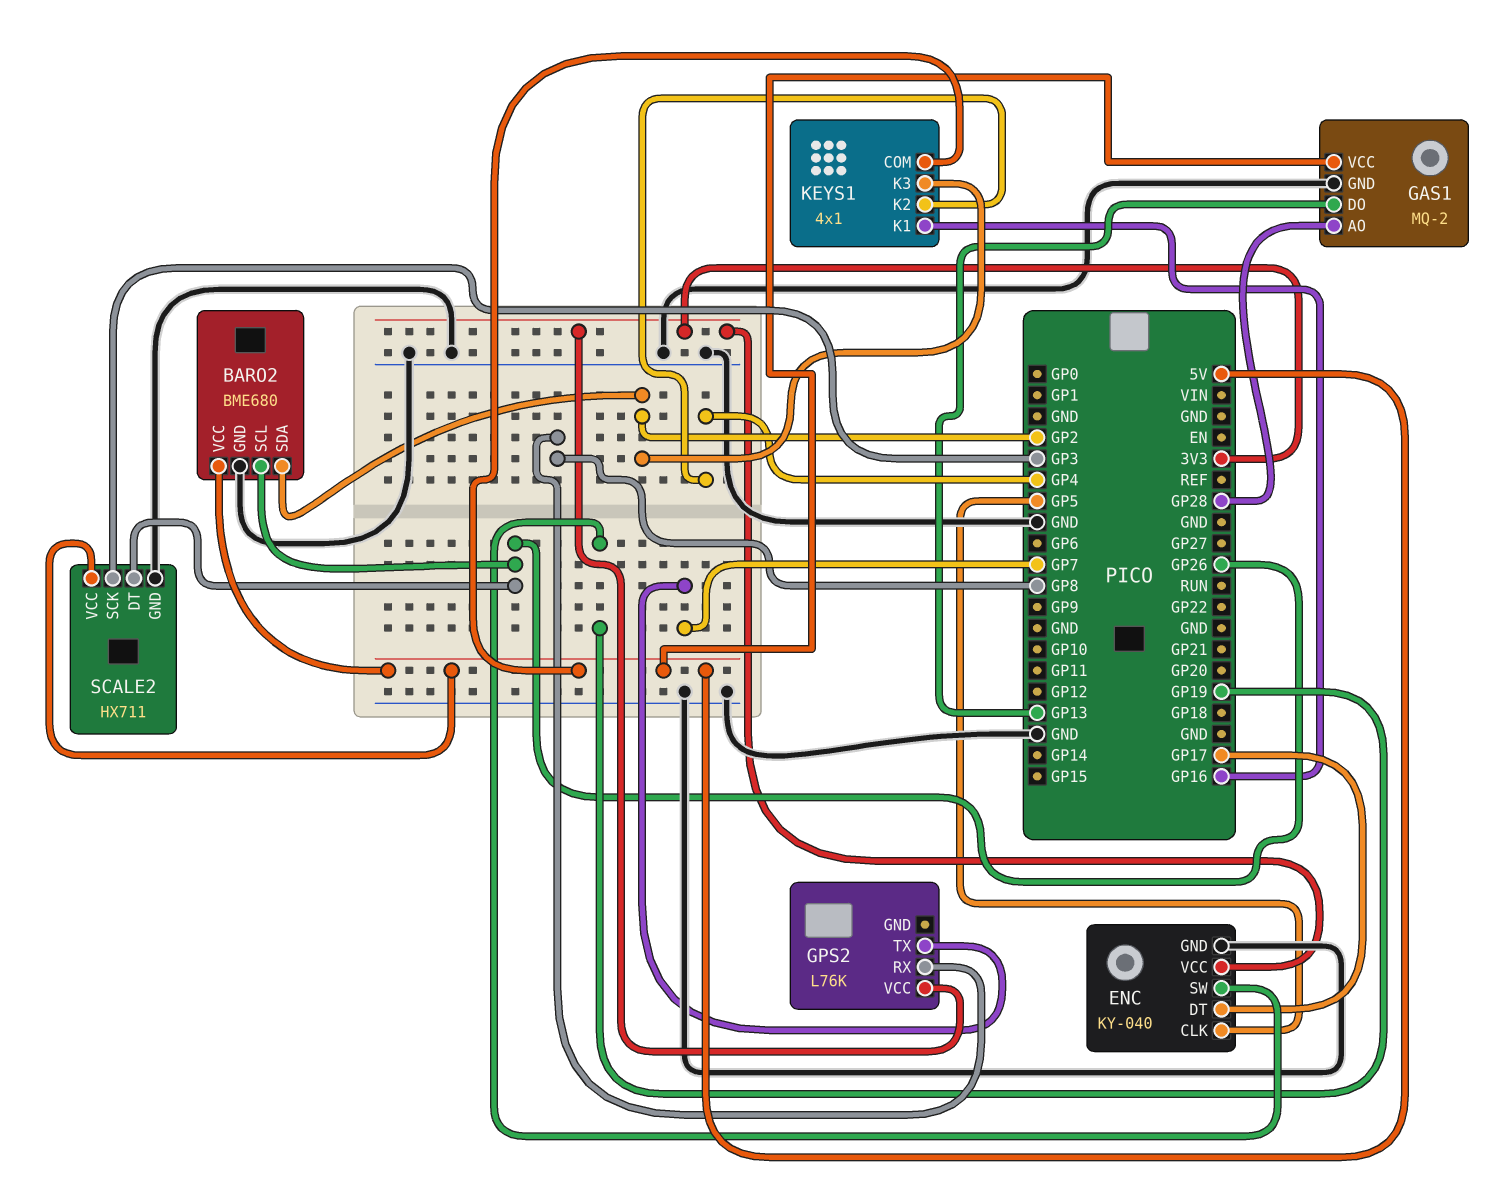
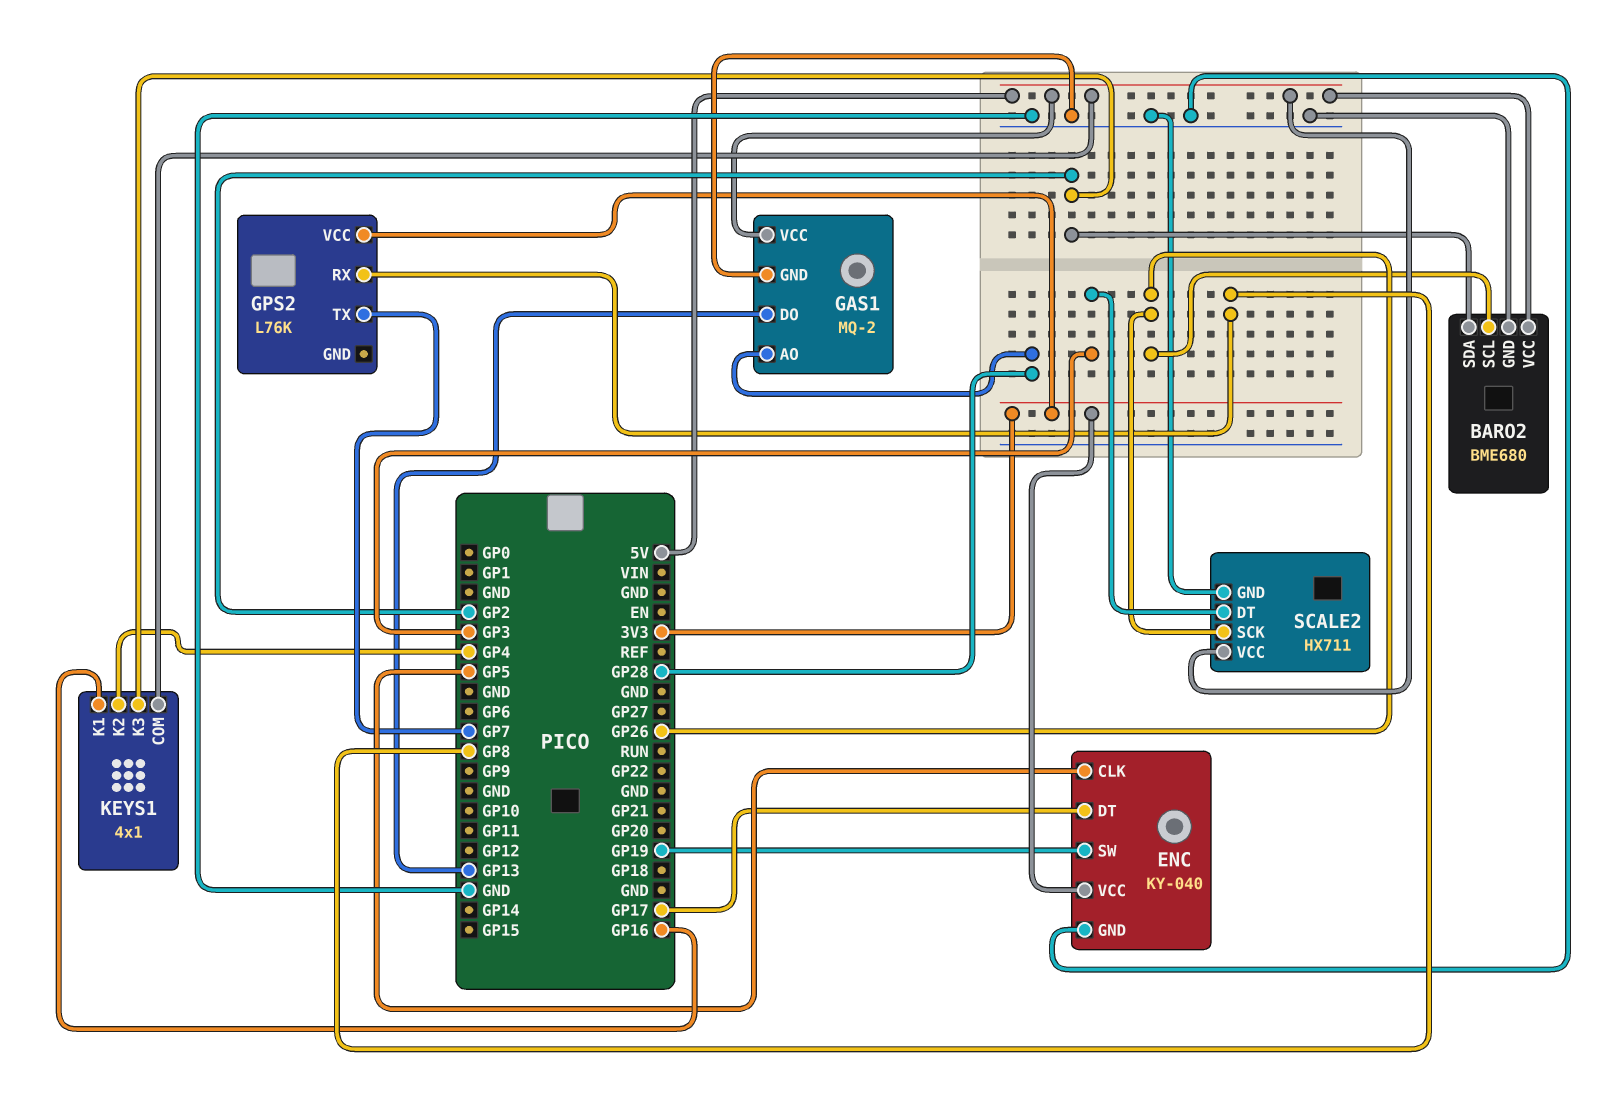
SCALE2 pin DT: GP26 -> GP3
SCALE2 pin SCK: GP3 -> GP26

